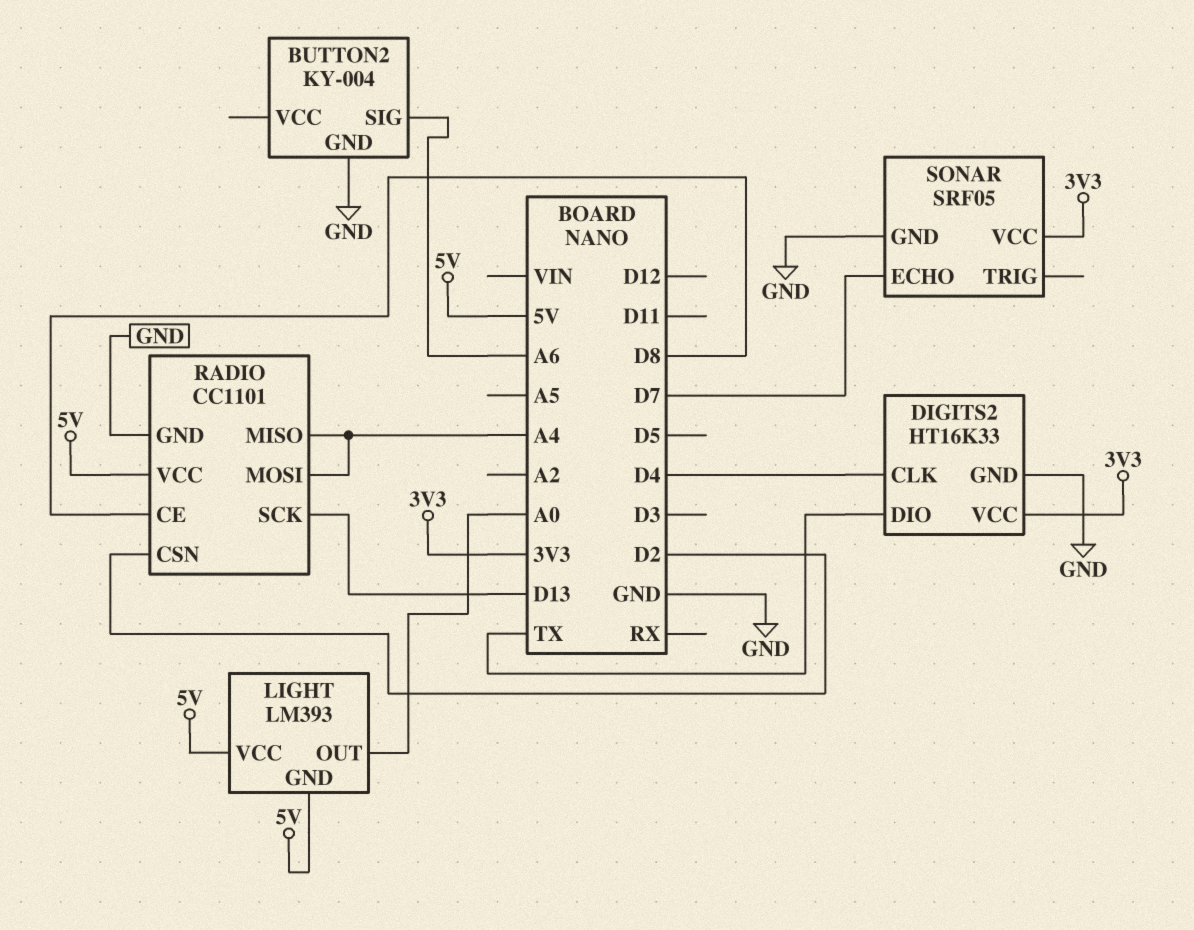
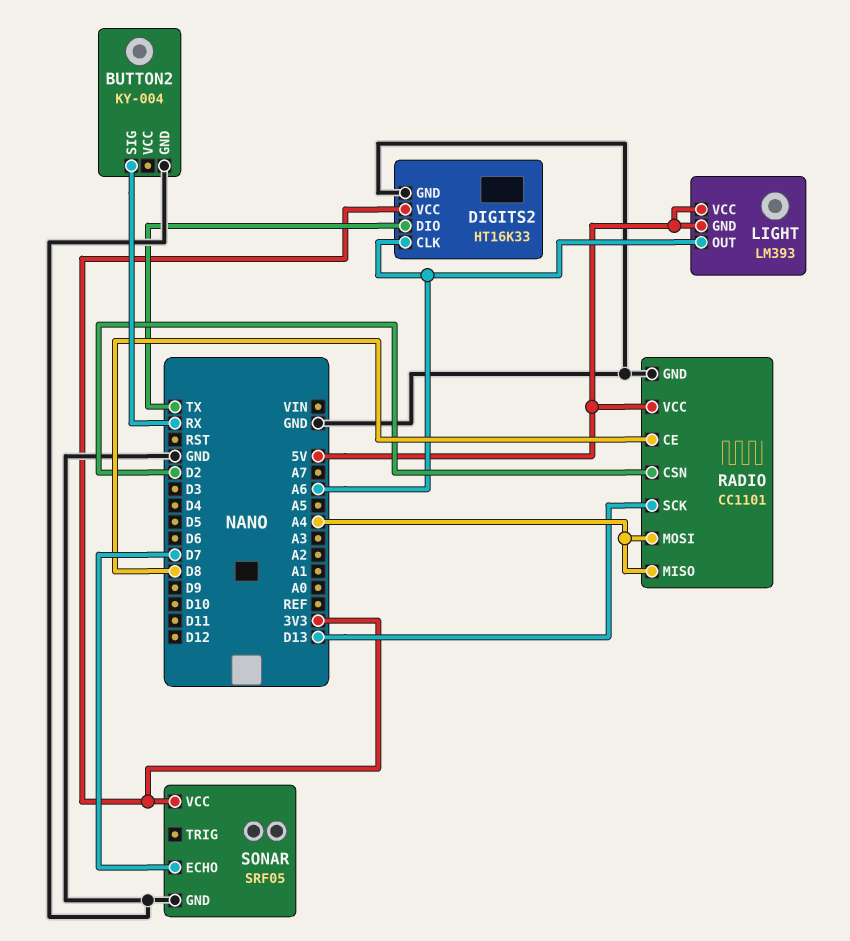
BUTTON2 pin SIG: A6 -> RX
DIGITS2 pin CLK: D4 -> A6
LIGHT pin OUT: A0 -> A6

